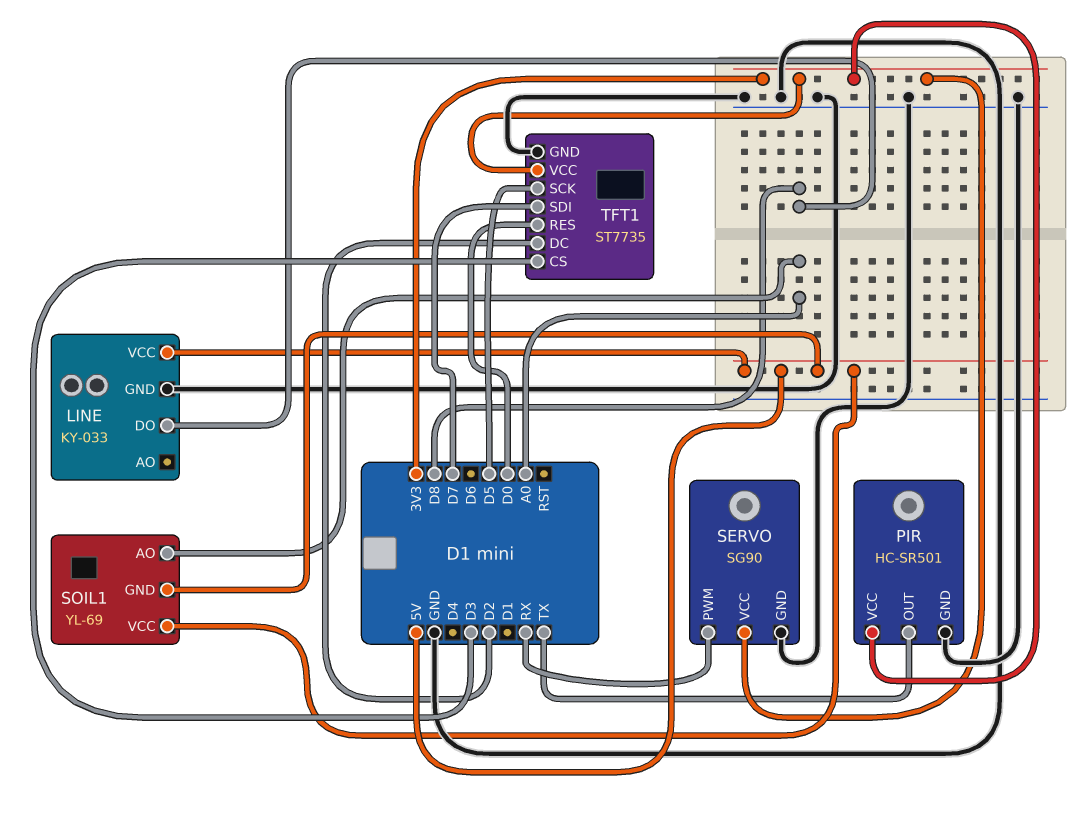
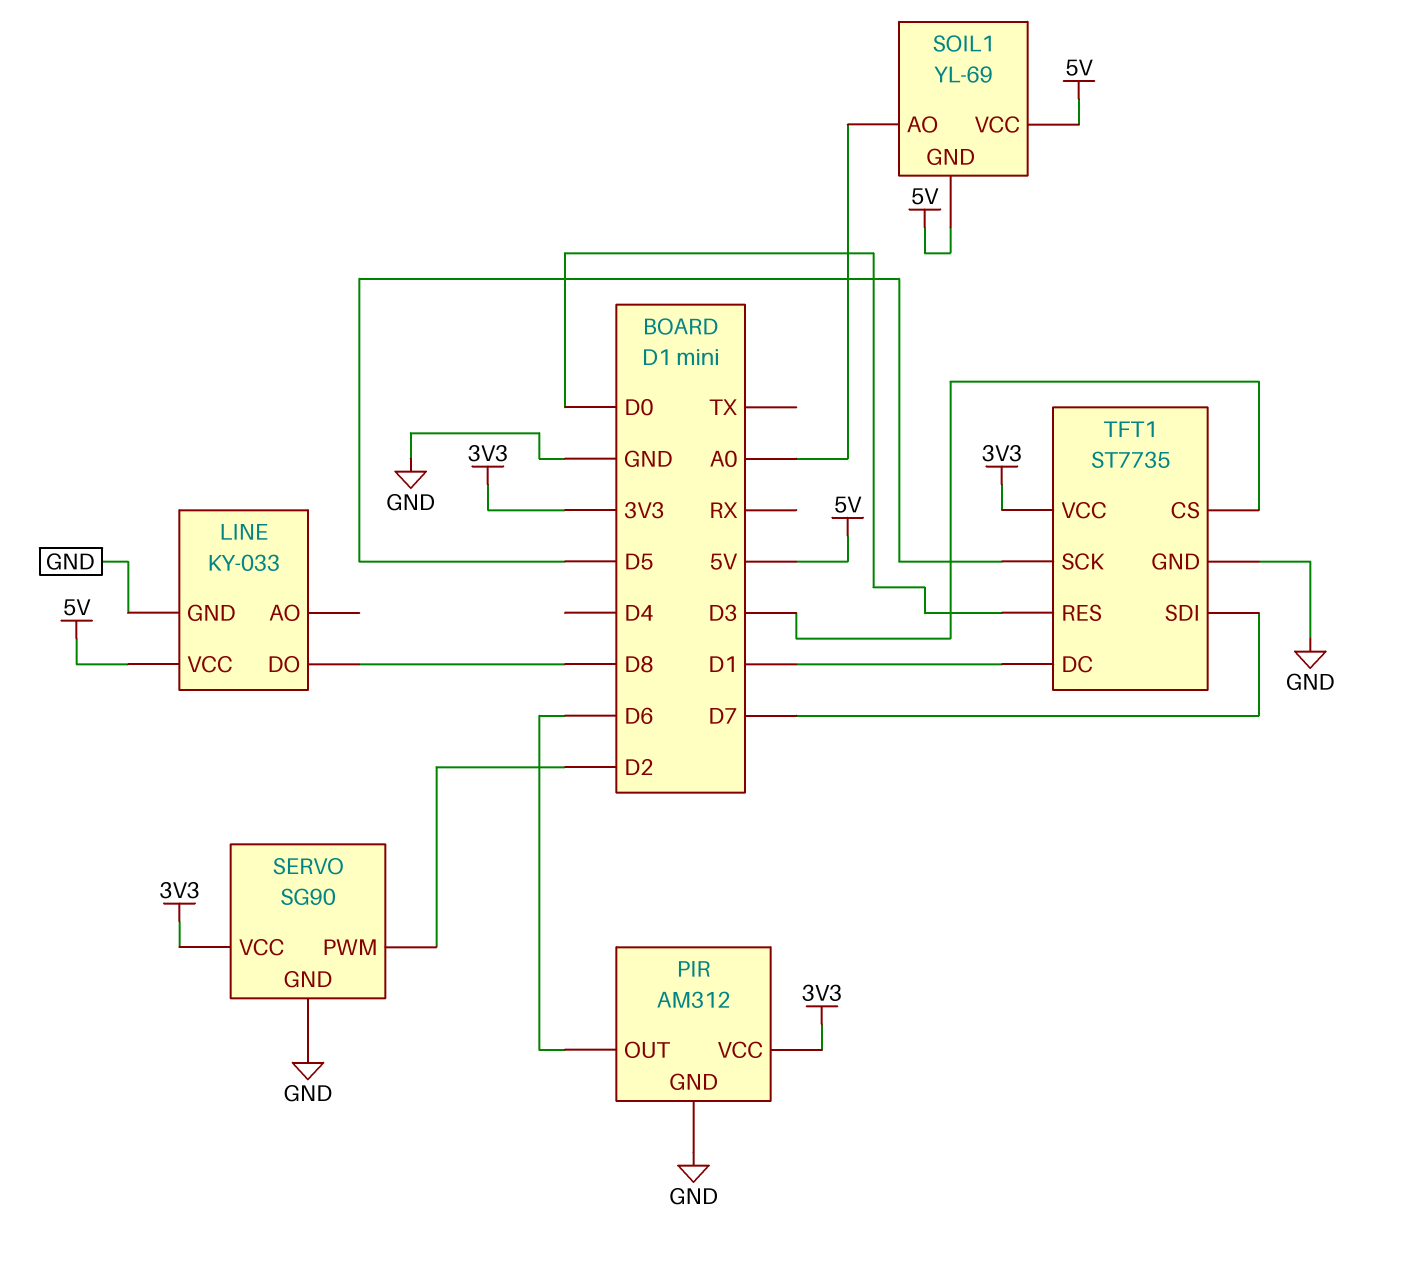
PIR: HC-SR501 -> AM312
PIR pin OUT: TX -> D6
SERVO pin PWM: RX -> D2
TFT1 pin DC: D2 -> D1

